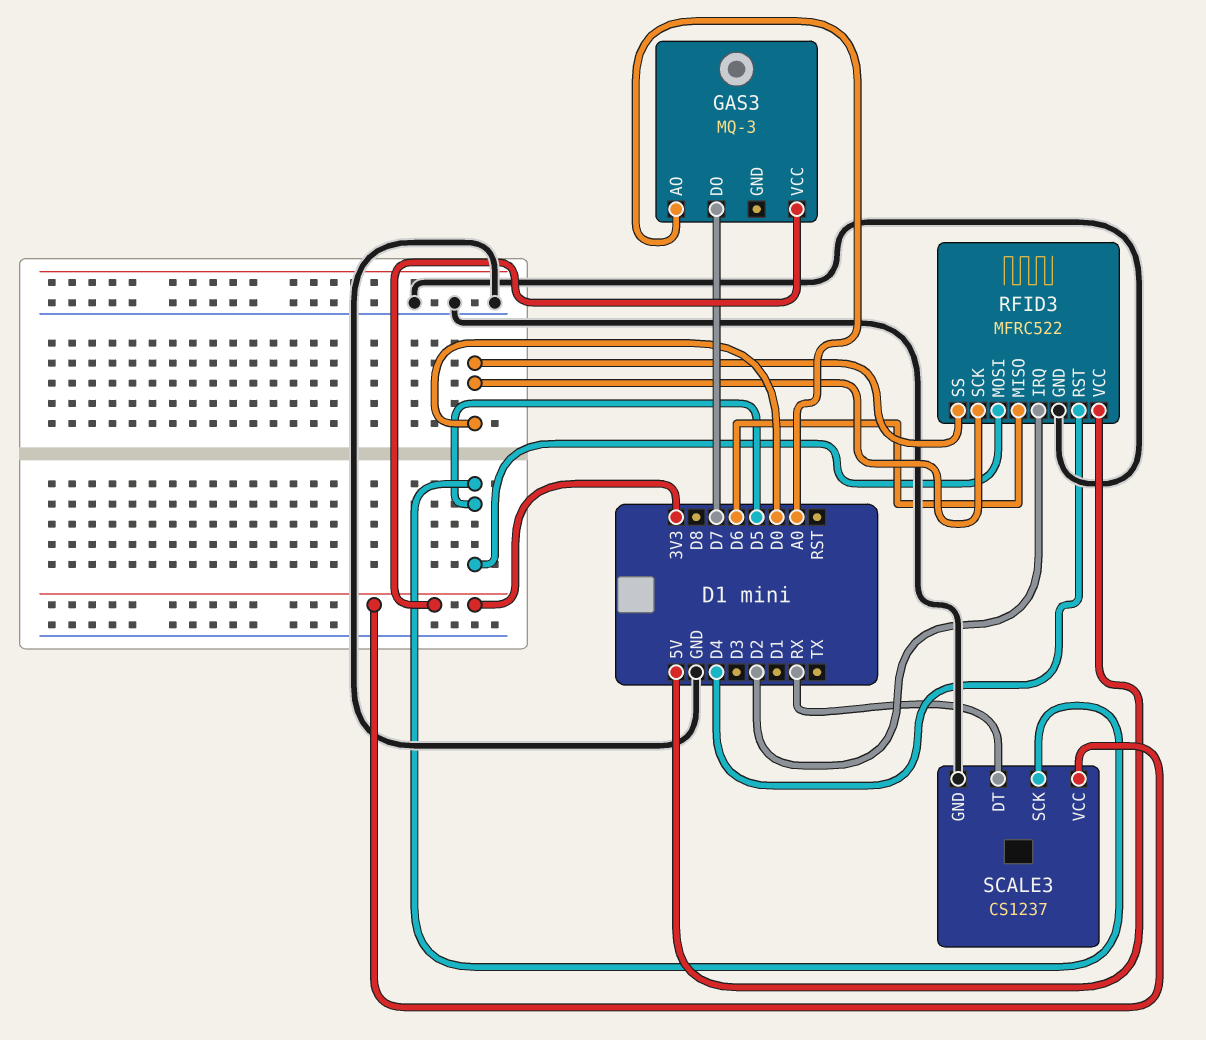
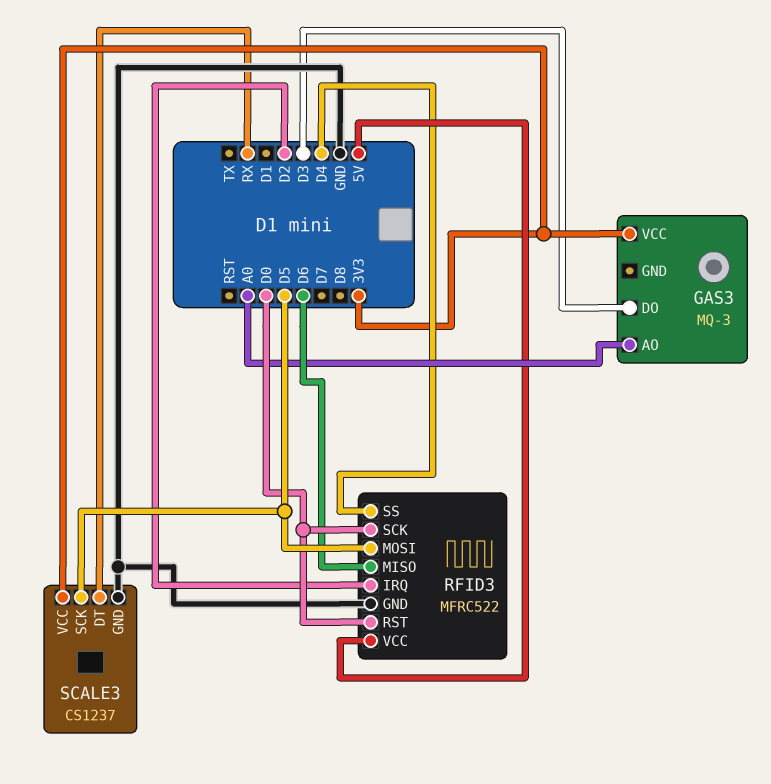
GAS3 pin DO: D7 -> D3
RFID3 pin RST: D4 -> D0
RFID3 pin SS: D0 -> D4

